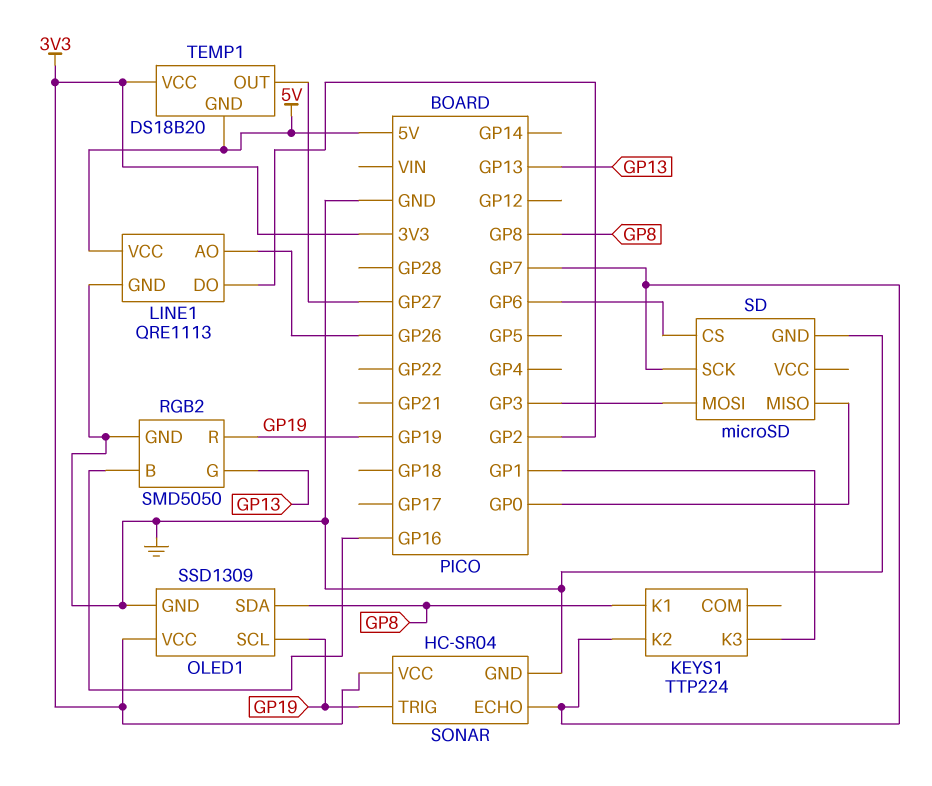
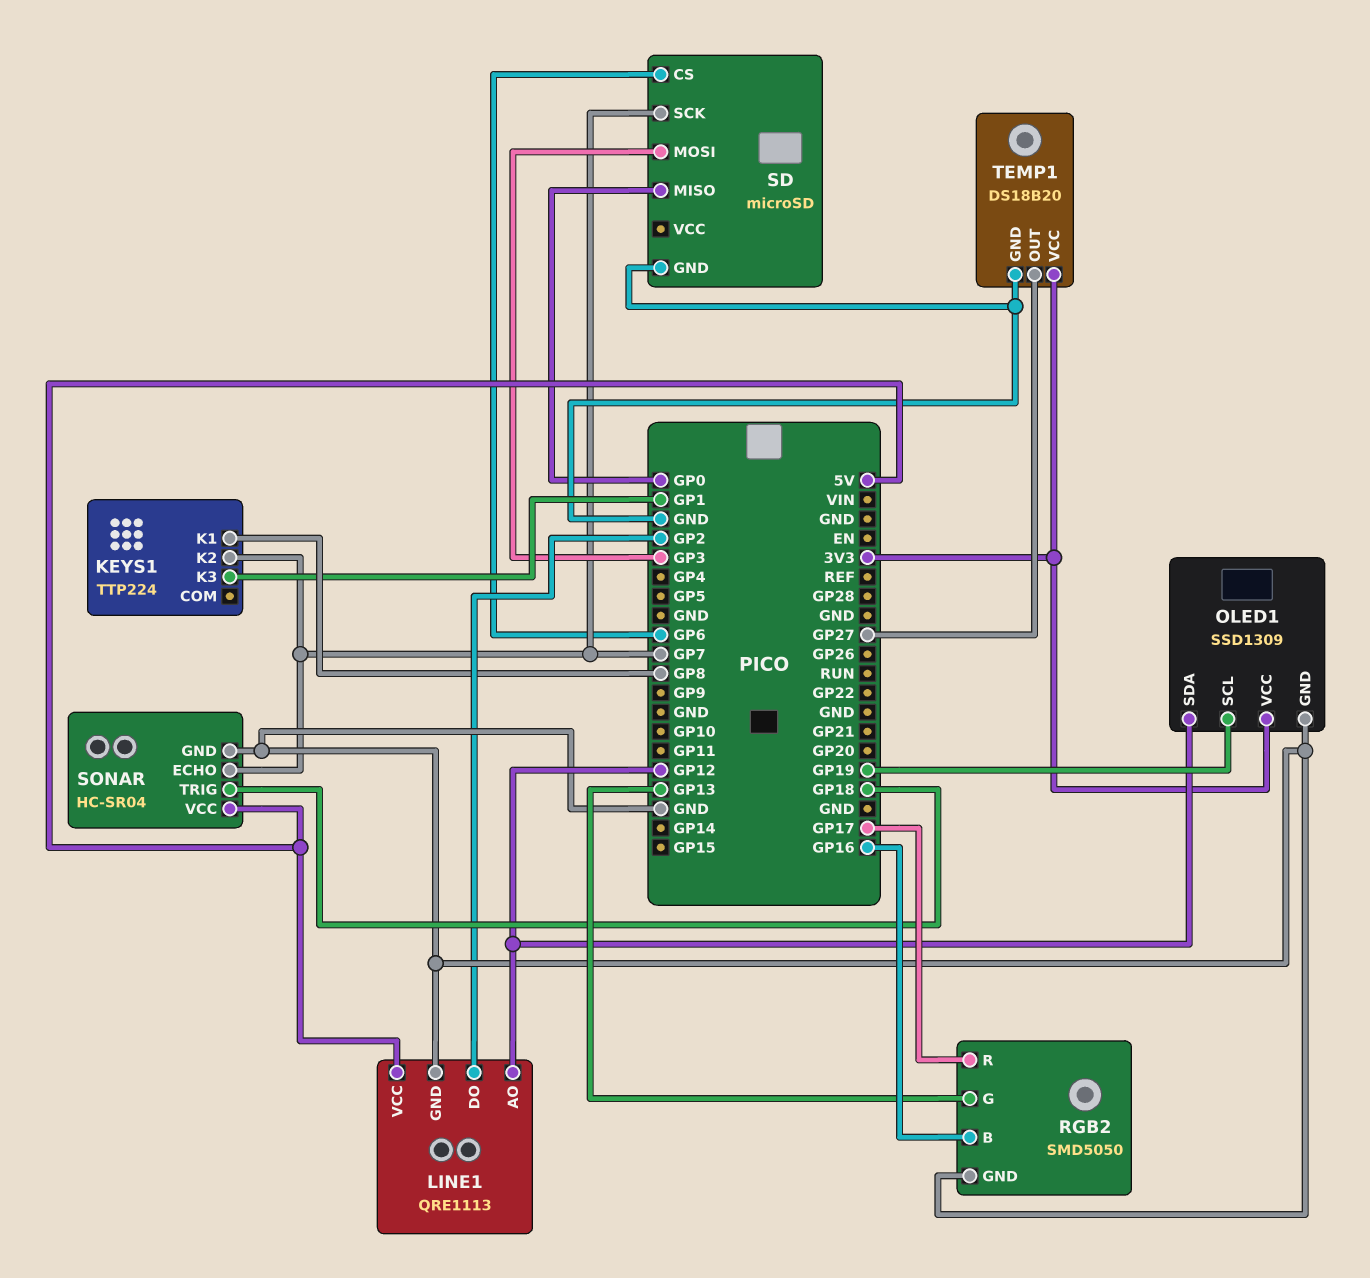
LINE1 pin AO: GP26 -> GP12
OLED1 pin SDA: GP8 -> GP12
RGB2 pin R: GP19 -> GP17
SONAR pin TRIG: GP19 -> GP18
SONAR pin VCC: 3V3 -> 5V
TEMP1 pin GND: 5V -> GND

